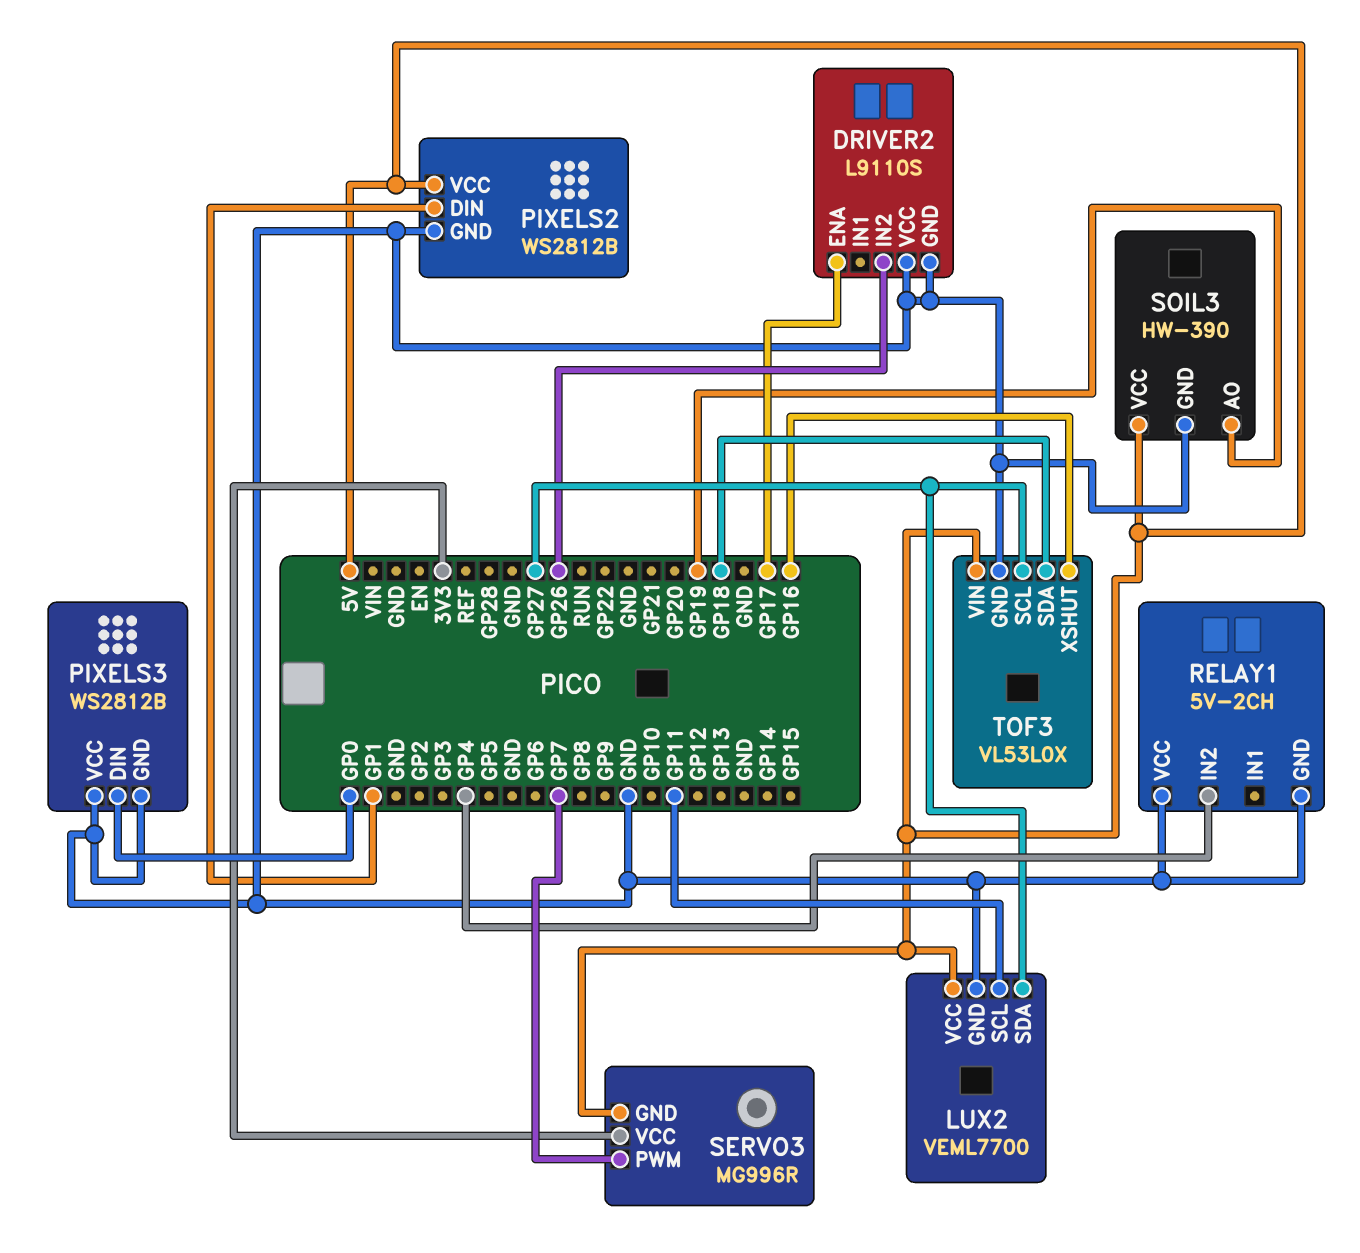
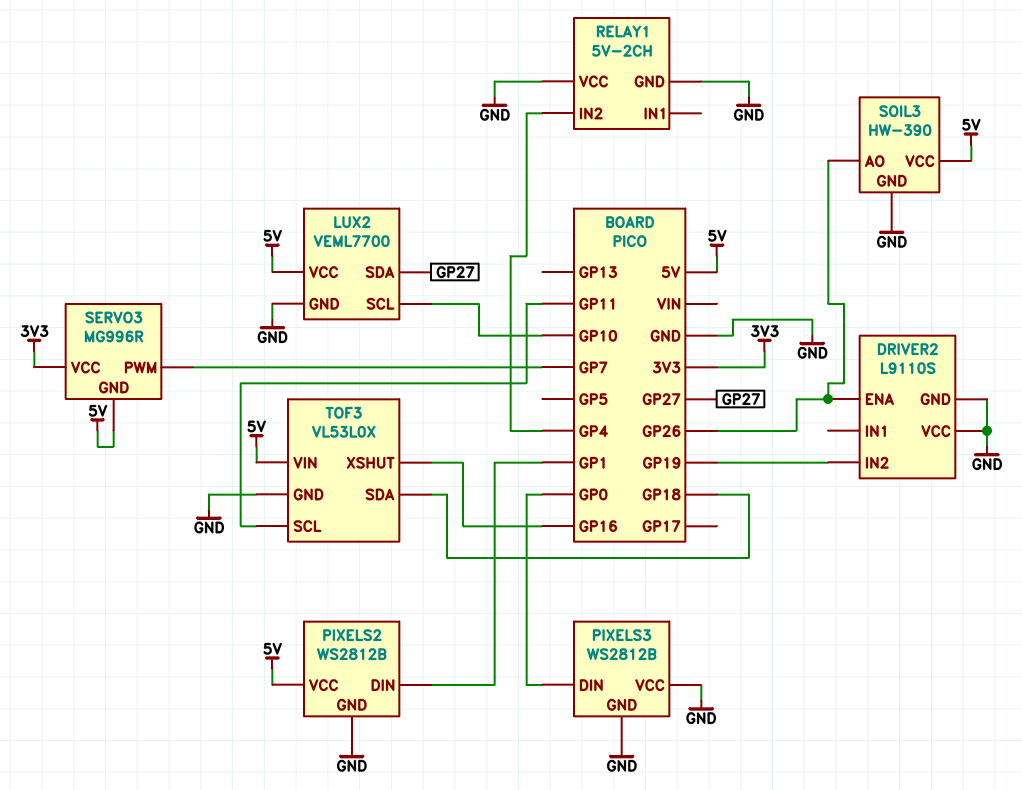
DRIVER2 pin ENA: GP17 -> GP26
DRIVER2 pin IN2: GP26 -> GP19
LUX2 pin SCL: GP11 -> GP10
SOIL3 pin AO: GP19 -> GP26
TOF3 pin SCL: GP27 -> GP11

